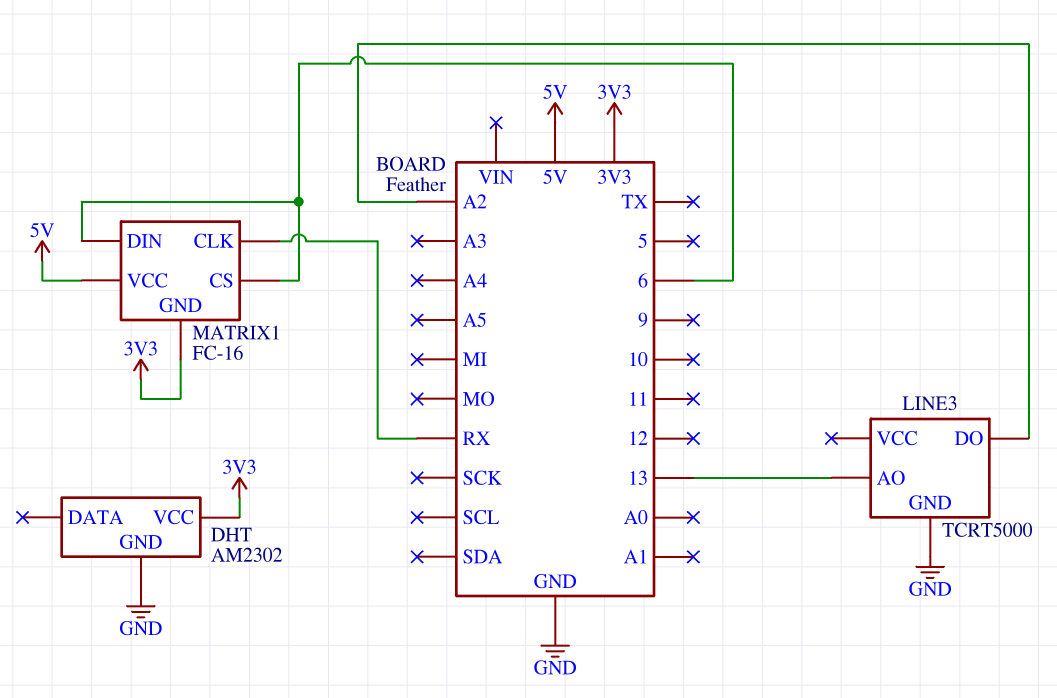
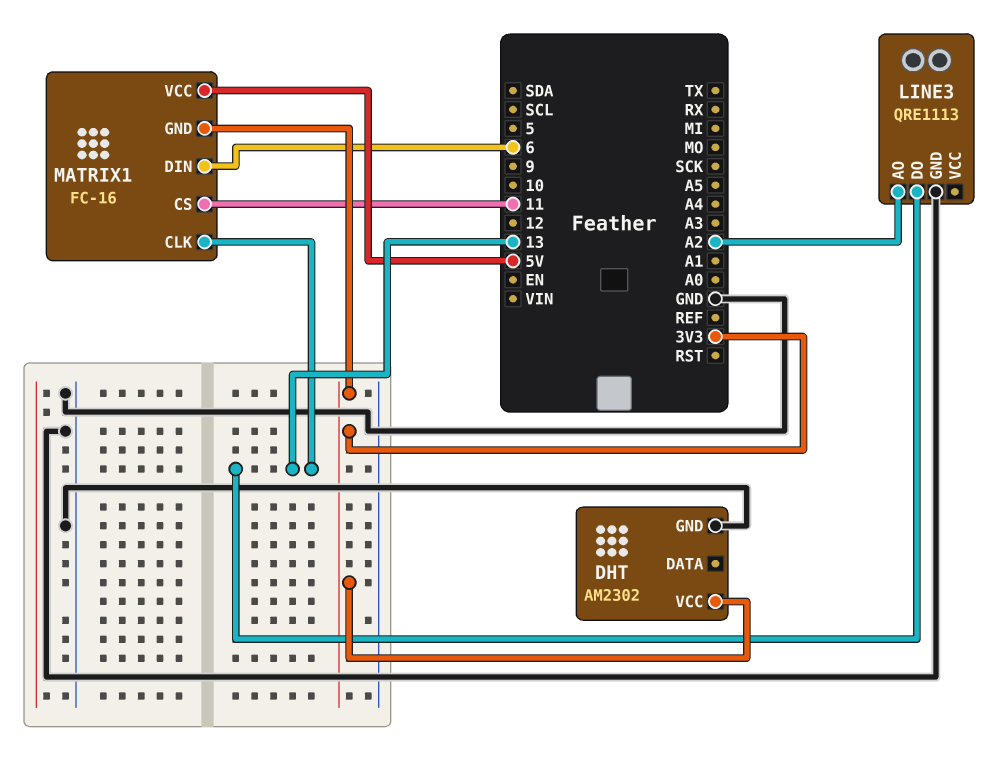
LINE3: TCRT5000 -> QRE1113
LINE3 pin AO: 13 -> A2
LINE3 pin DO: A2 -> 13
MATRIX1 pin CLK: RX -> 13
MATRIX1 pin CS: 6 -> 11

